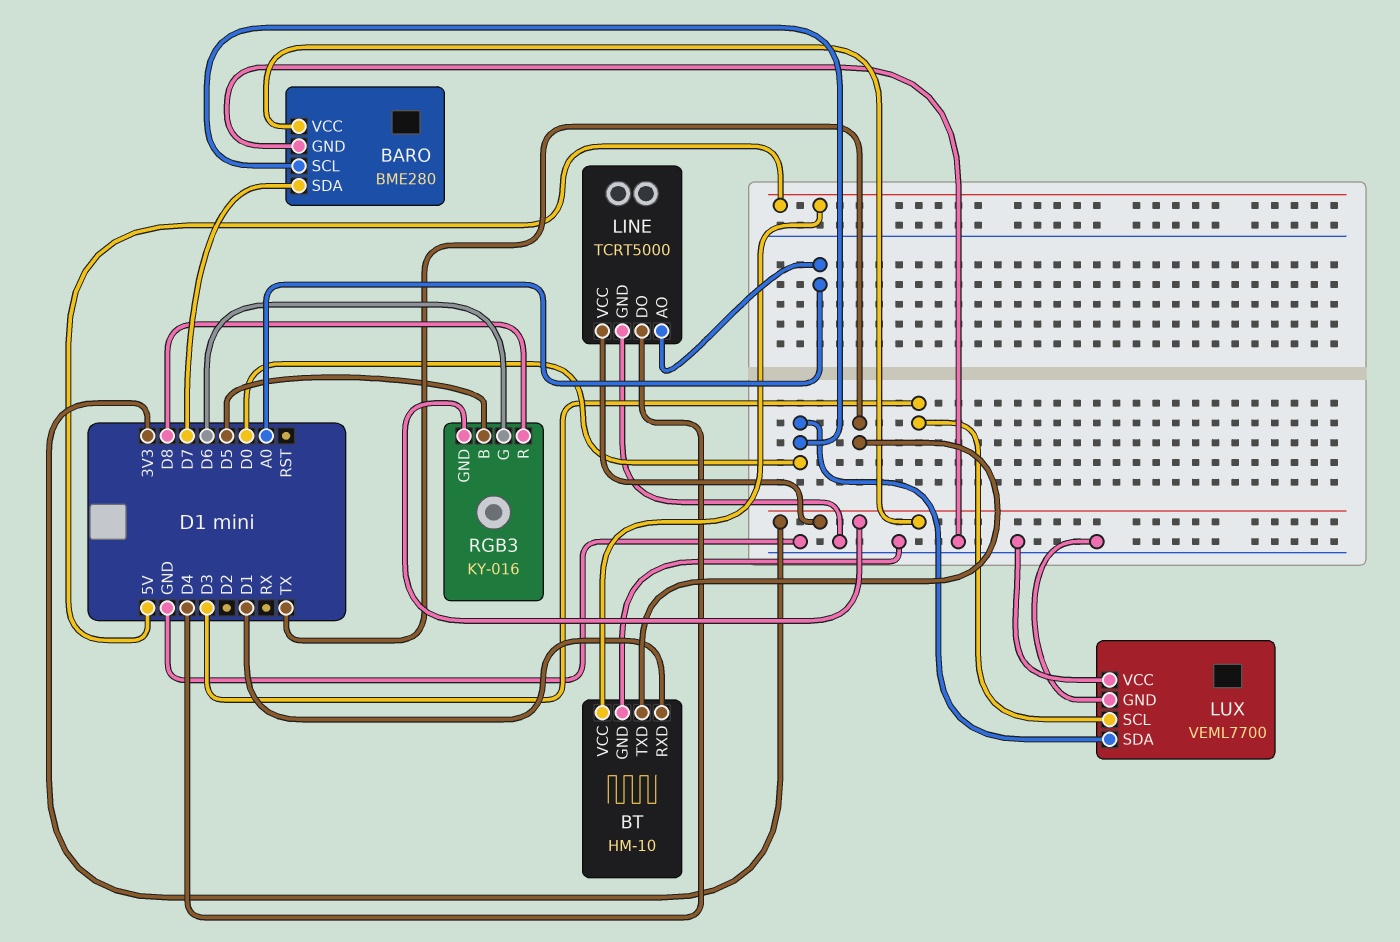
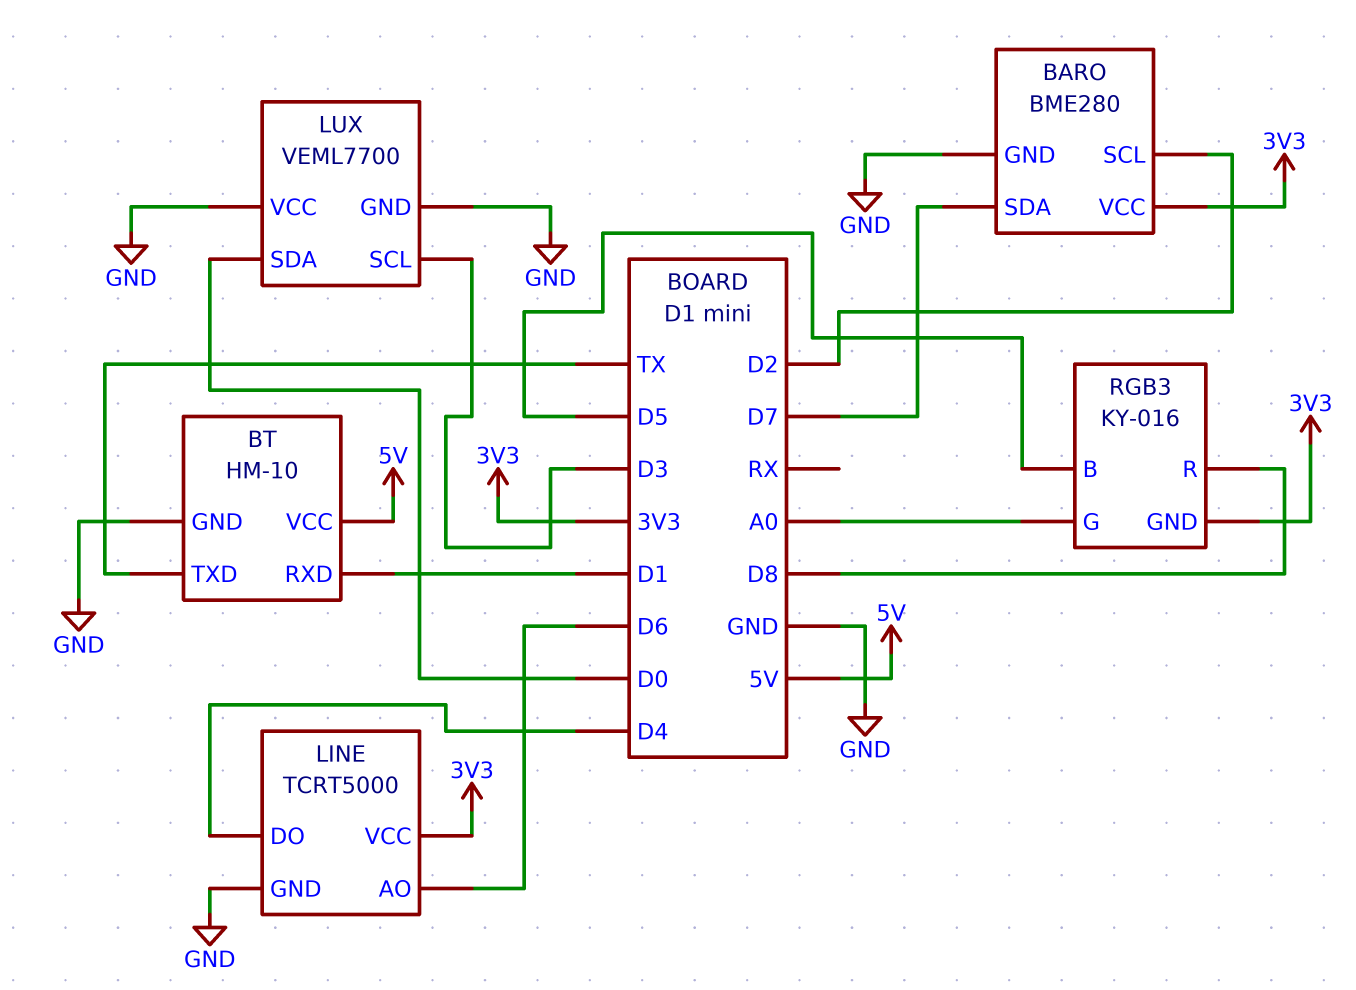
BARO pin SCL: D0 -> D2
LINE pin AO: A0 -> D6
RGB3 pin G: D6 -> A0

